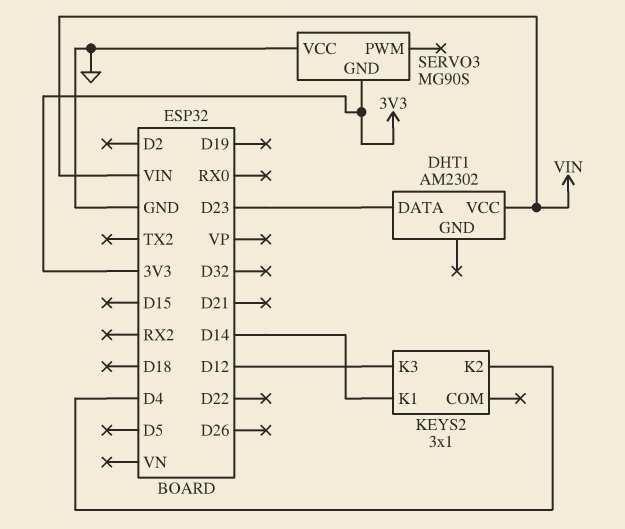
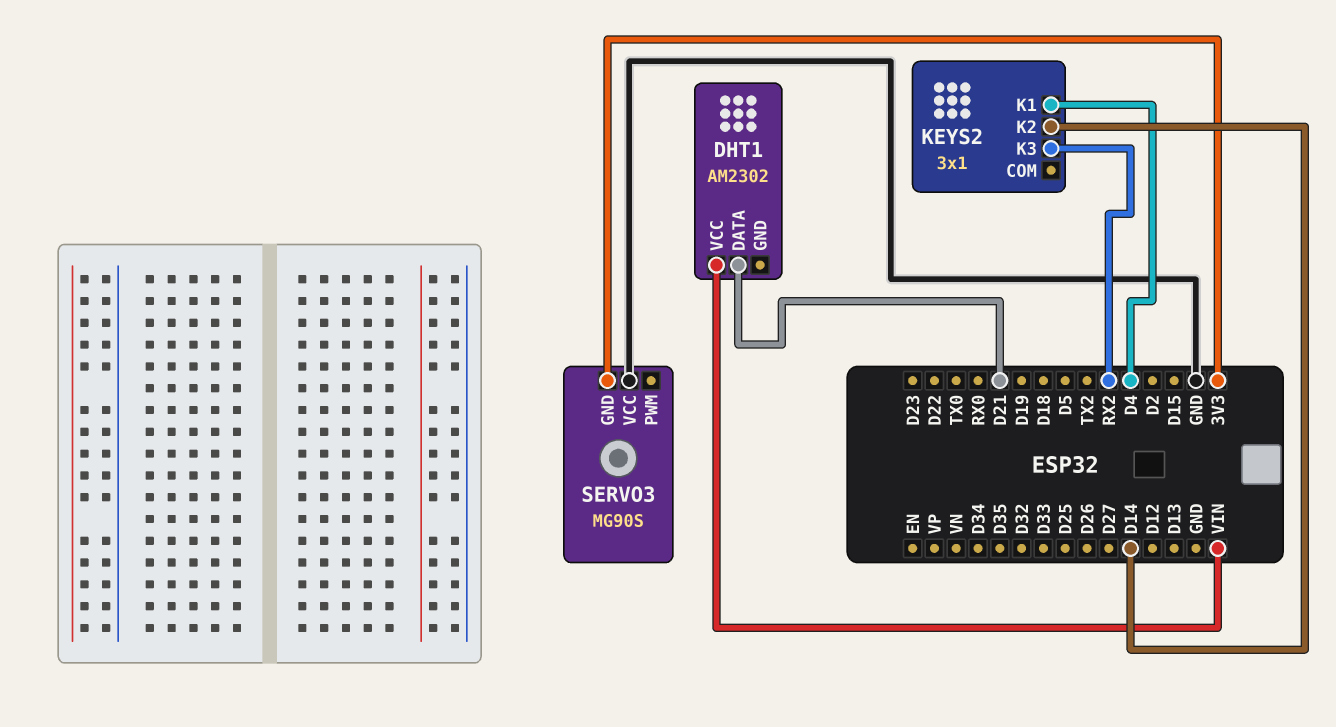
DHT1 pin DATA: D23 -> D21
KEYS2 pin K1: D14 -> D4
KEYS2 pin K2: D4 -> D14
KEYS2 pin K3: D12 -> RX2

